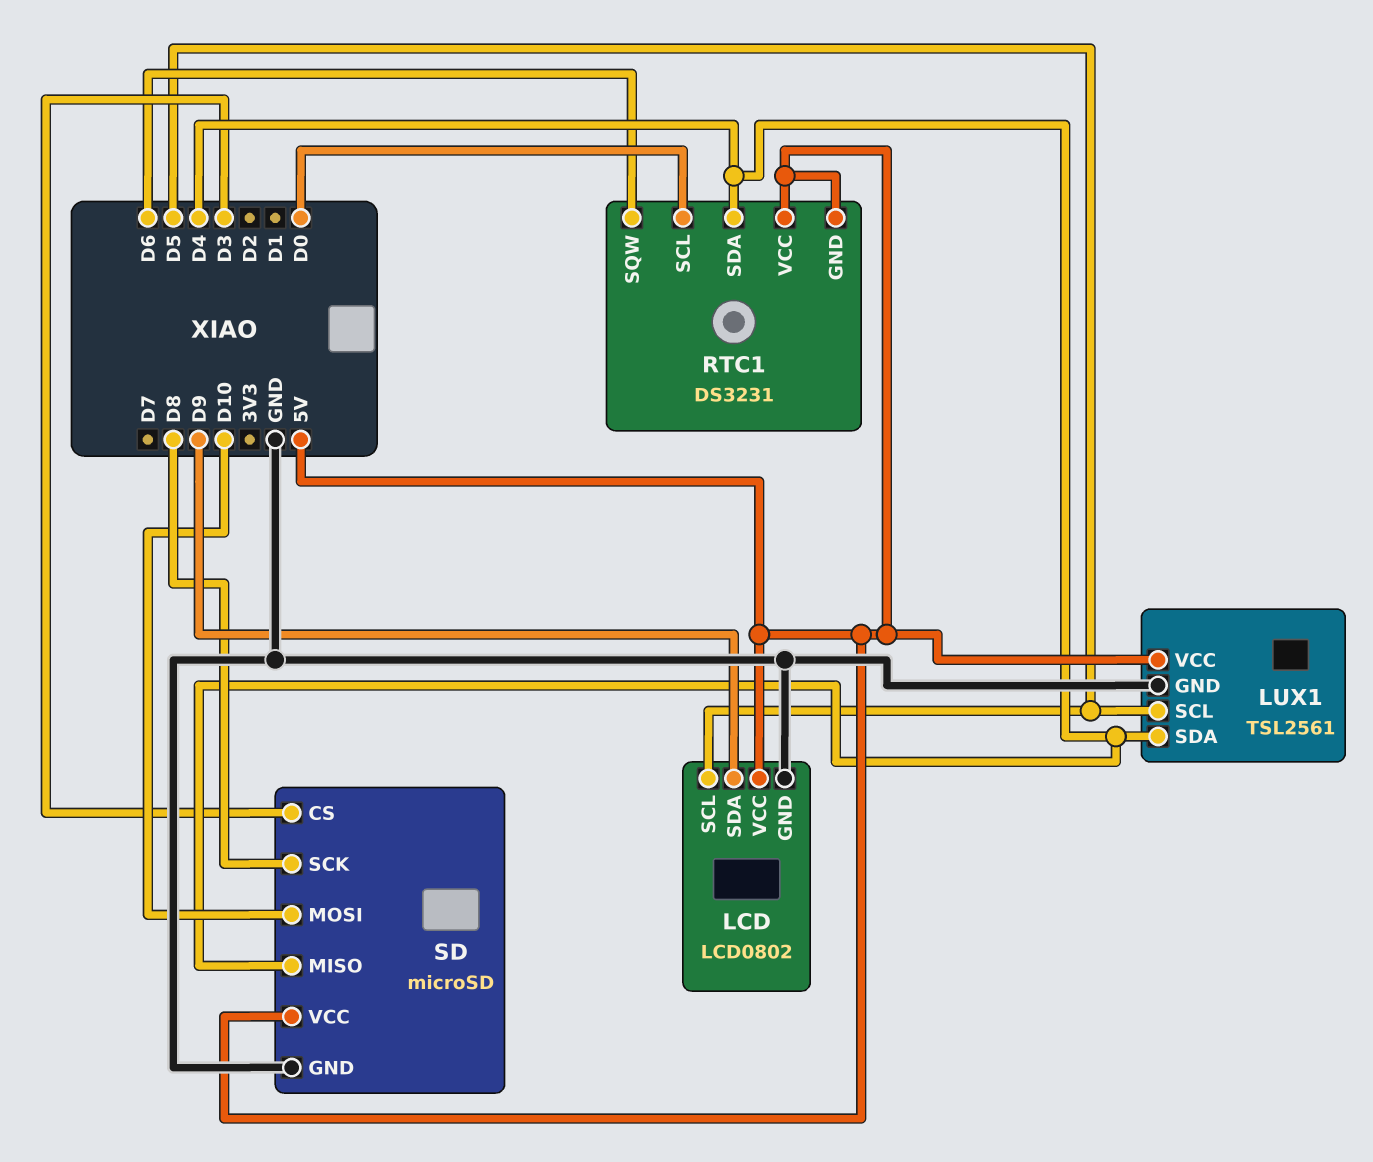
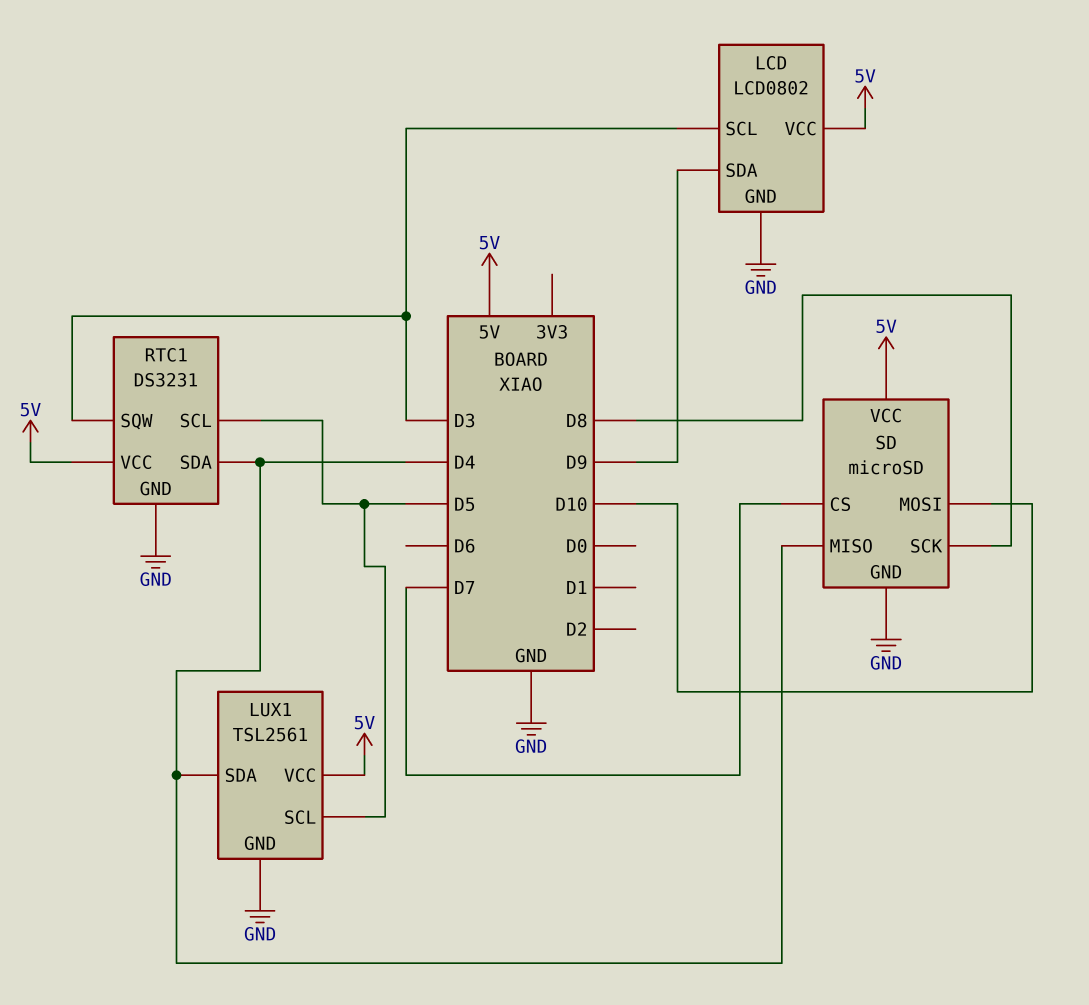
LCD pin SCL: D5 -> D3
RTC1 pin GND: 5V -> GND
RTC1 pin SCL: D0 -> D5
RTC1 pin SQW: D6 -> D3
SD pin CS: D3 -> D7

